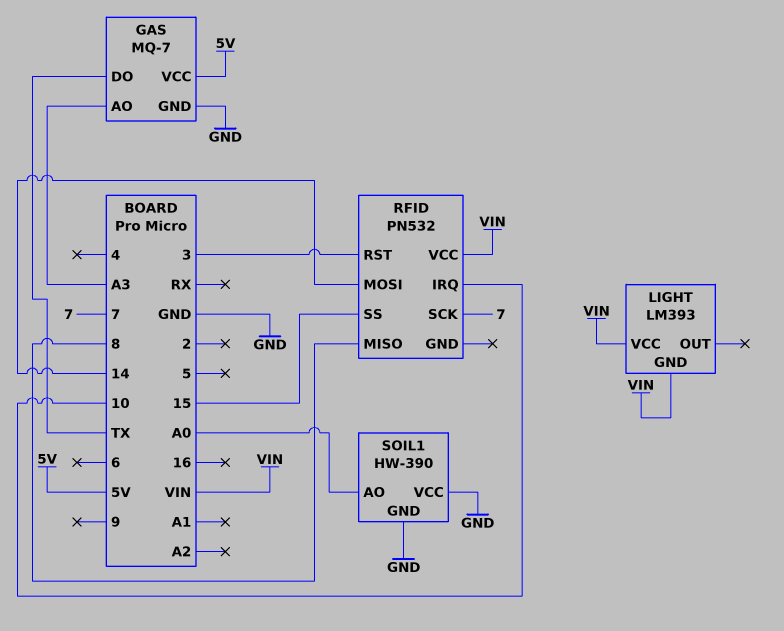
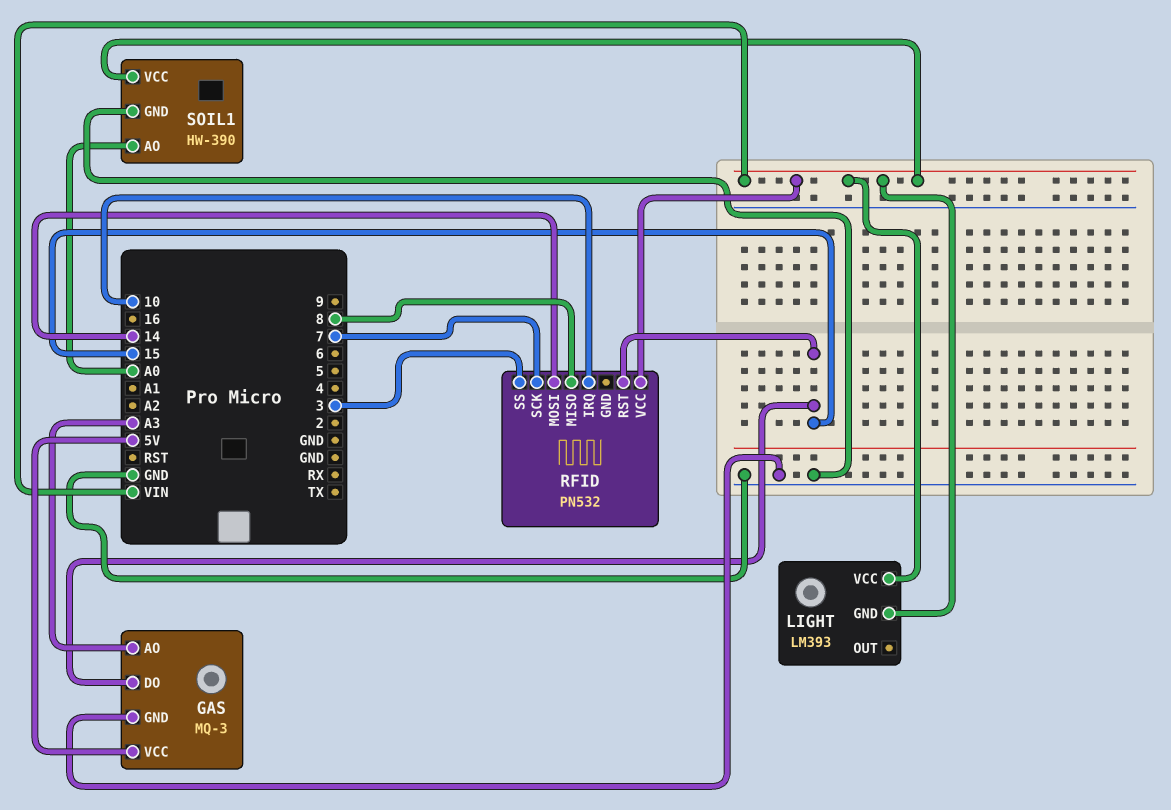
GAS: MQ-7 -> MQ-3
GAS pin DO: TX -> 15
RFID pin RST: 3 -> 15
RFID pin SS: 15 -> 3
SOIL1 pin VCC: GND -> VIN

